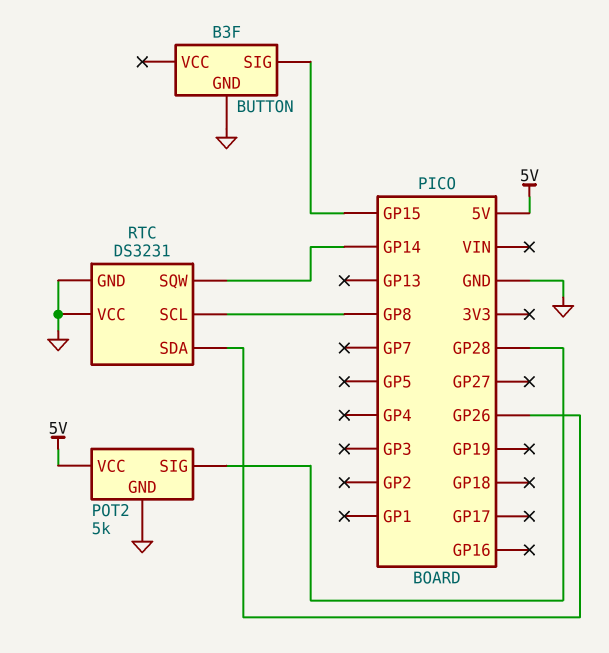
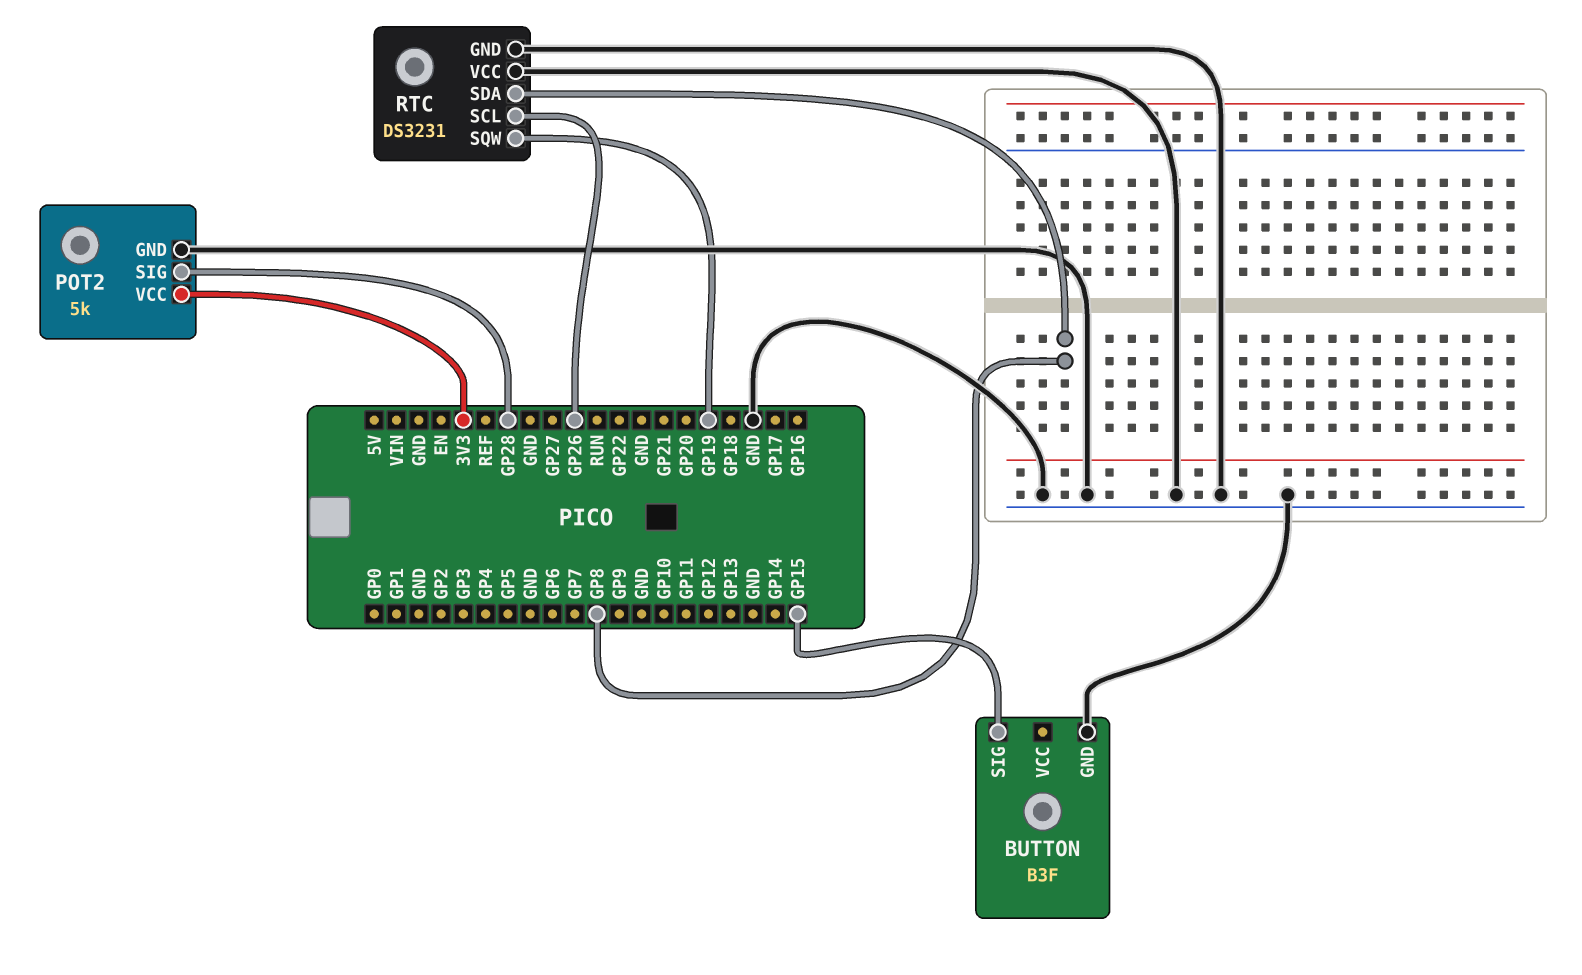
POT2 pin VCC: 5V -> 3V3
RTC pin SCL: GP8 -> GP26
RTC pin SDA: GP26 -> GP8
RTC pin SQW: GP14 -> GP19

